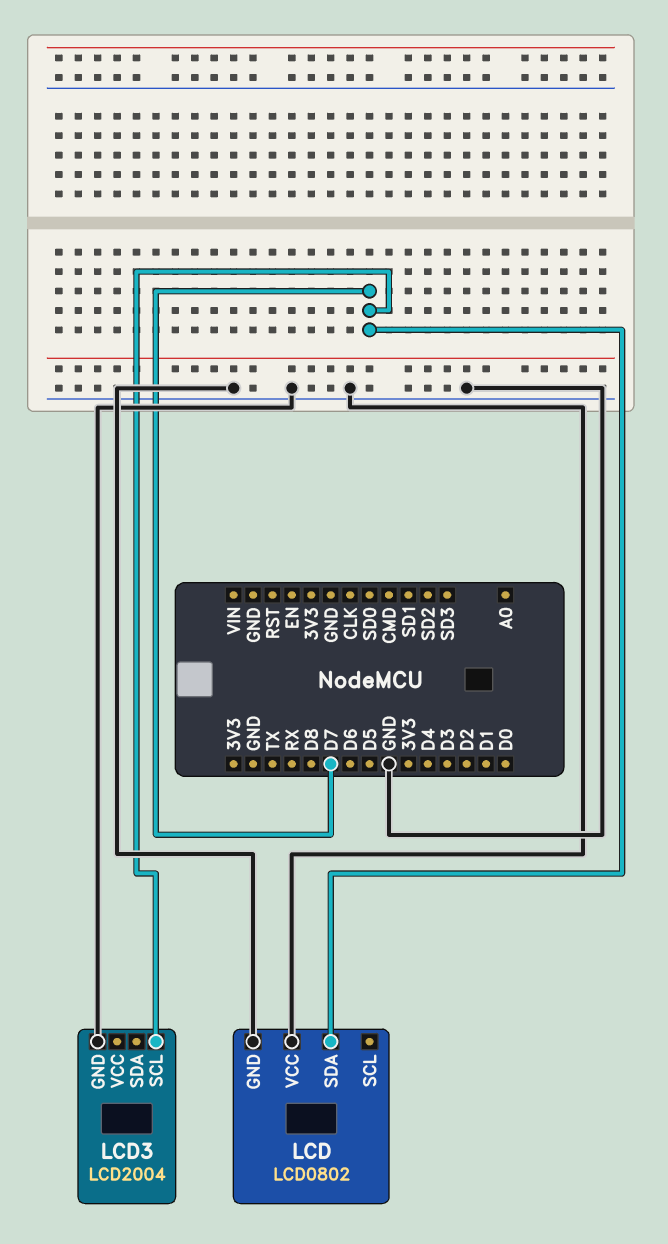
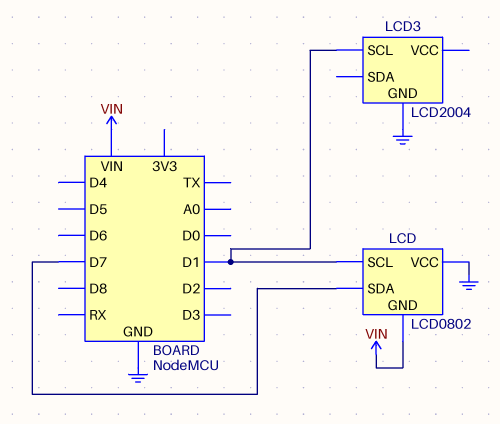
LCD pin GND: GND -> VIN
LCD pin SCL: none -> D1
LCD3 pin SCL: D7 -> D1

